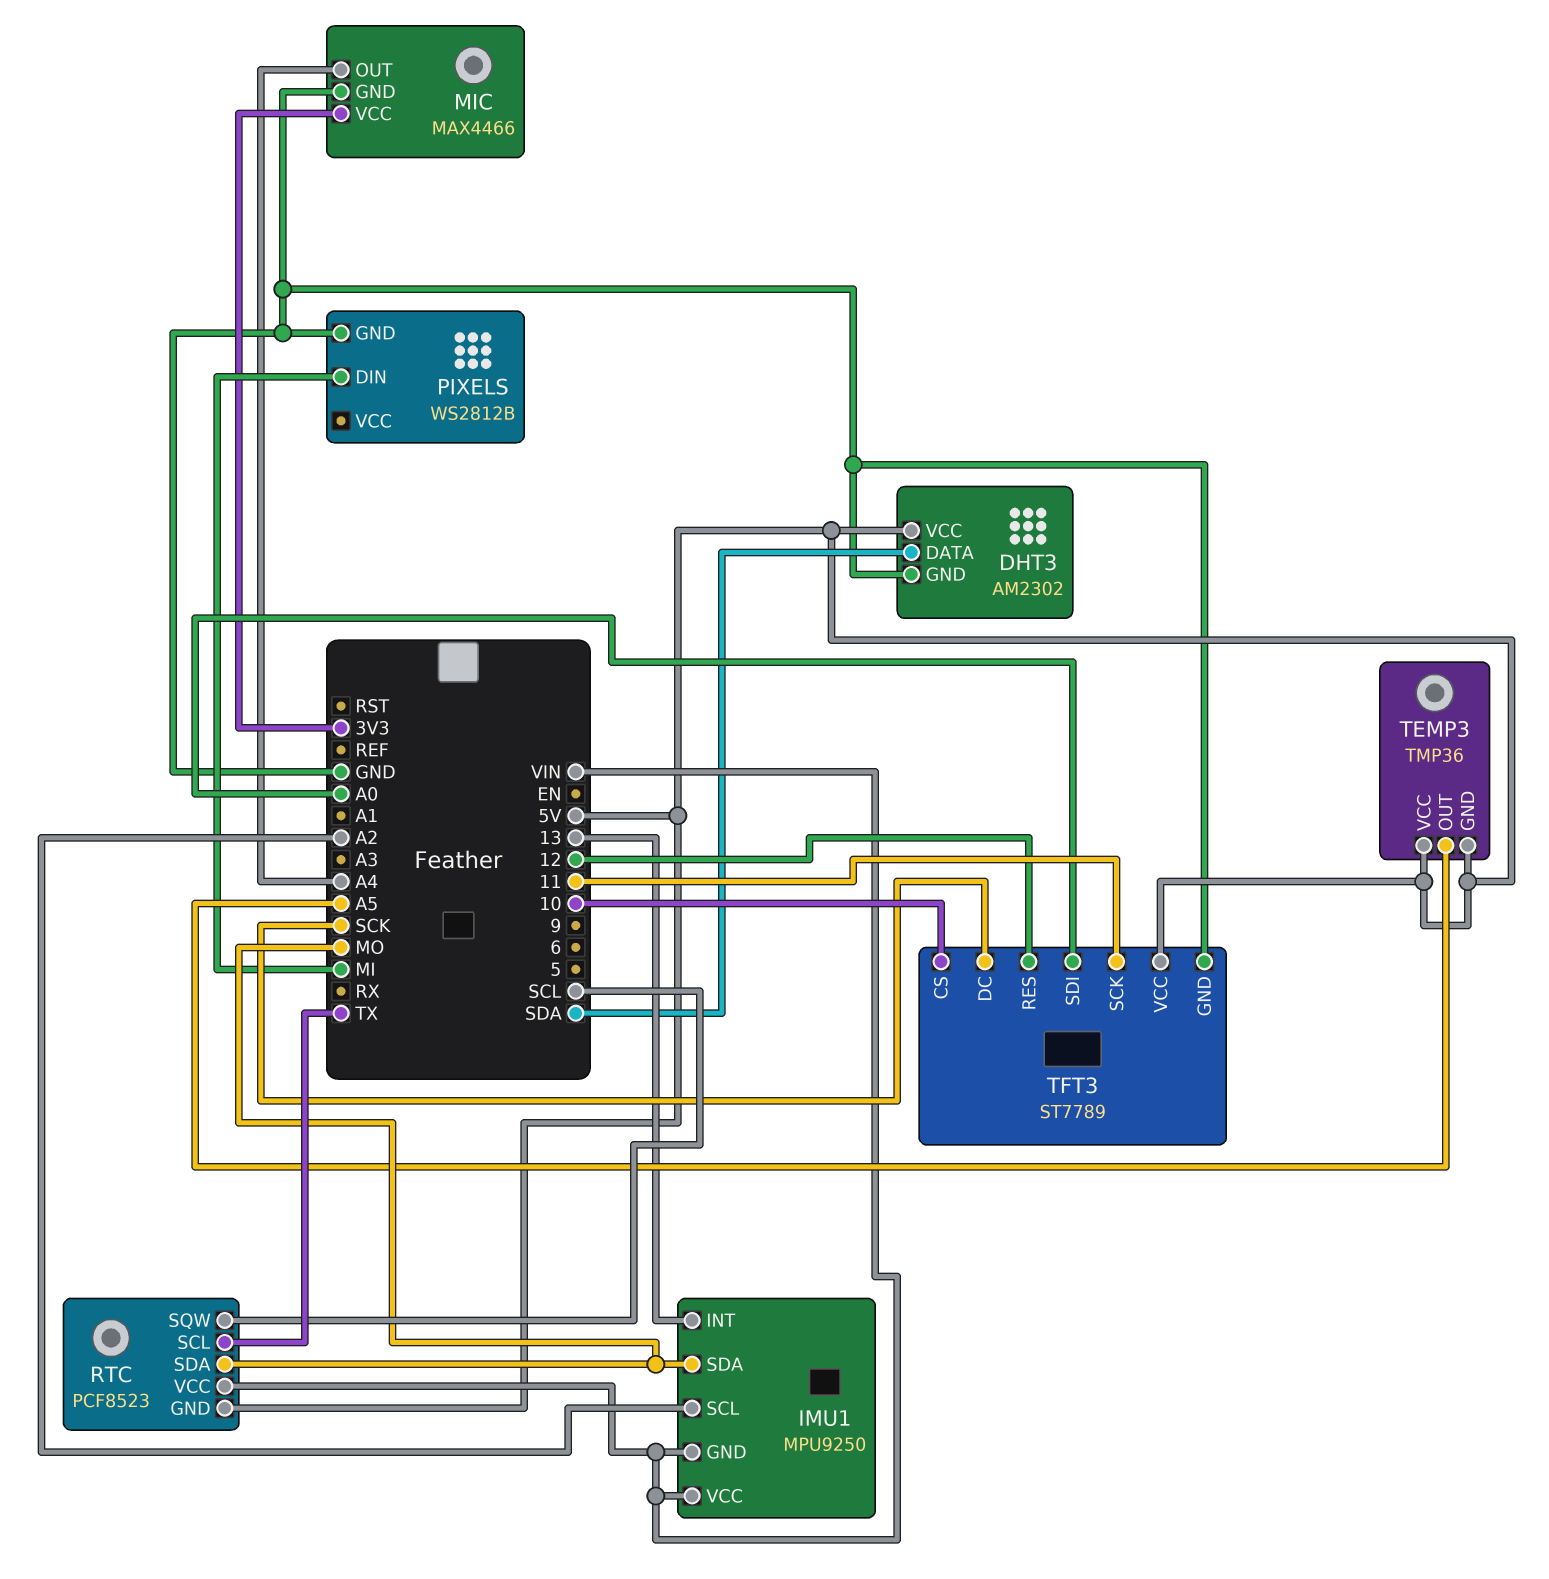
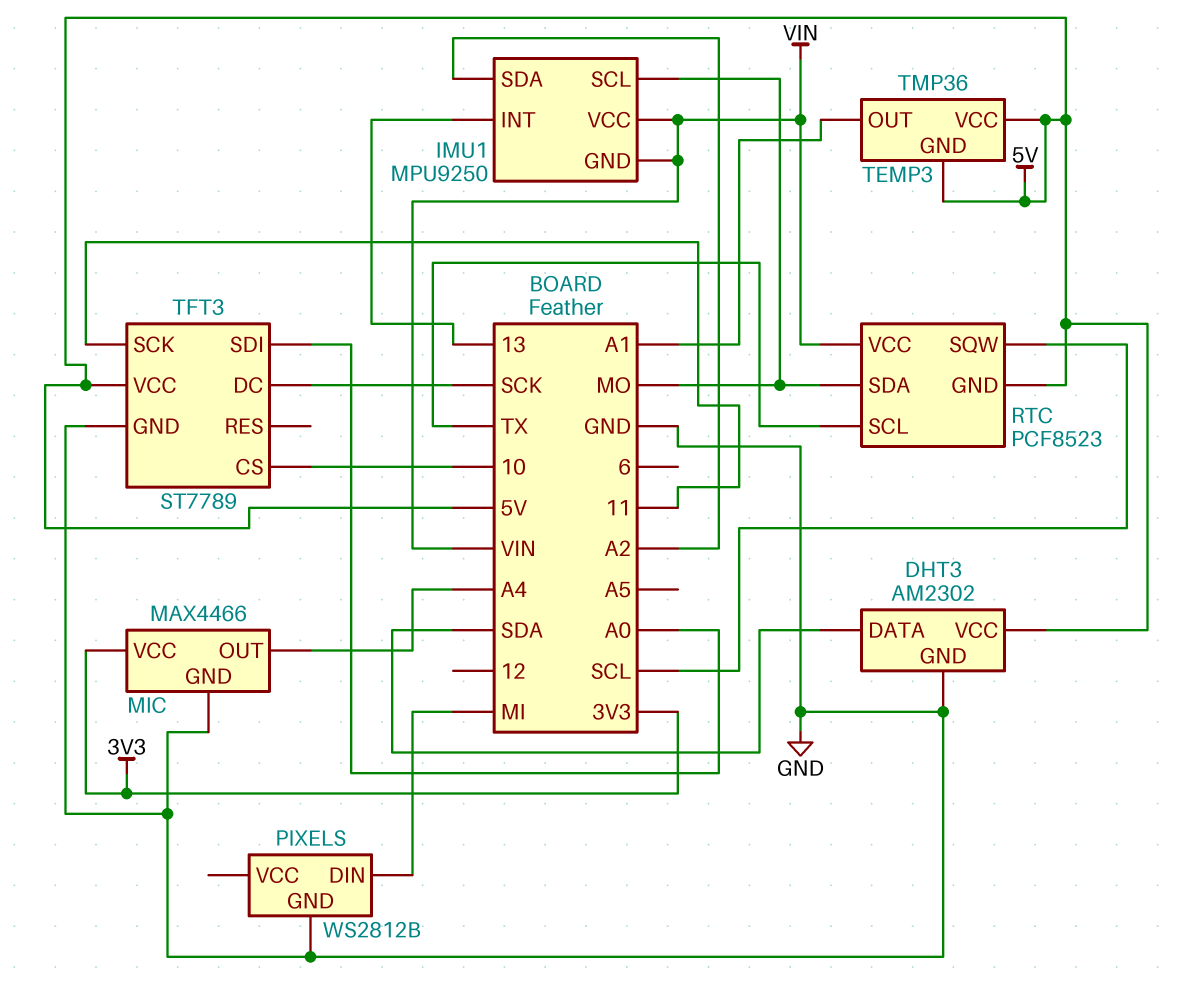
IMU1 pin SCL: A2 -> MO
IMU1 pin SDA: MO -> A2
TEMP3 pin OUT: A5 -> A1
TFT3 pin RES: 12 -> none

